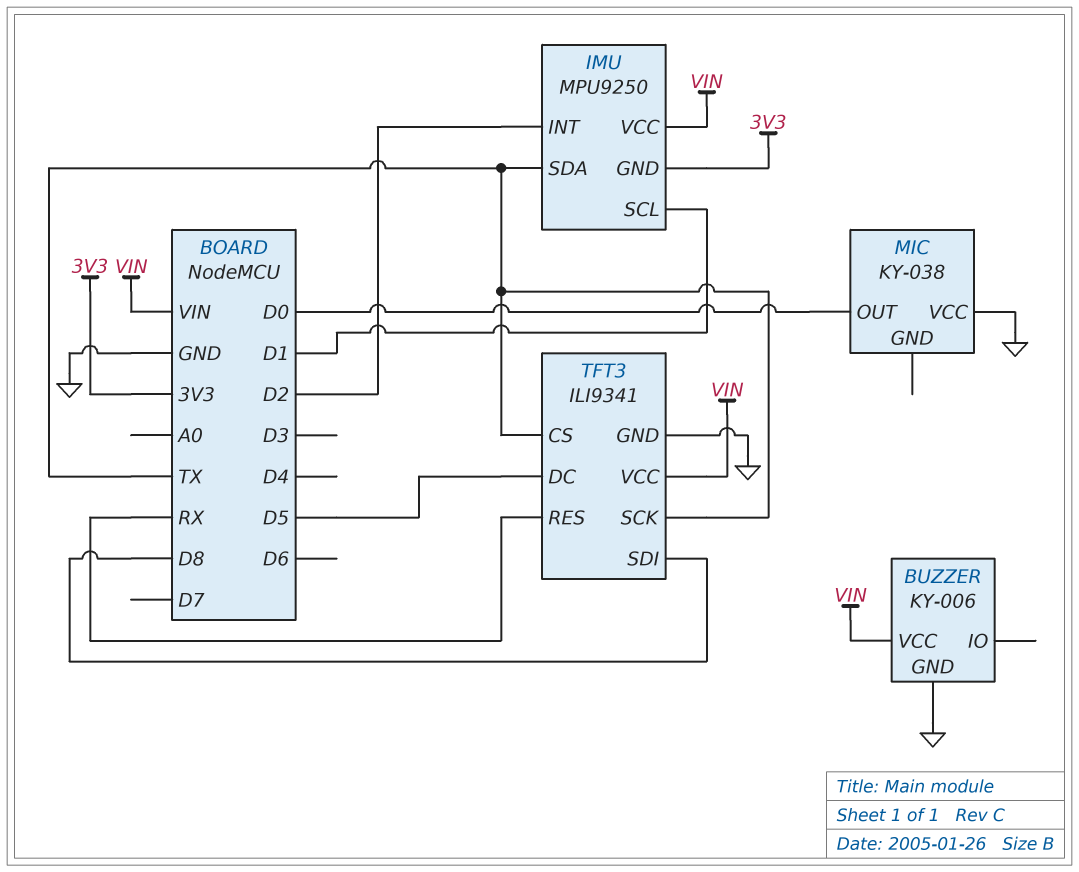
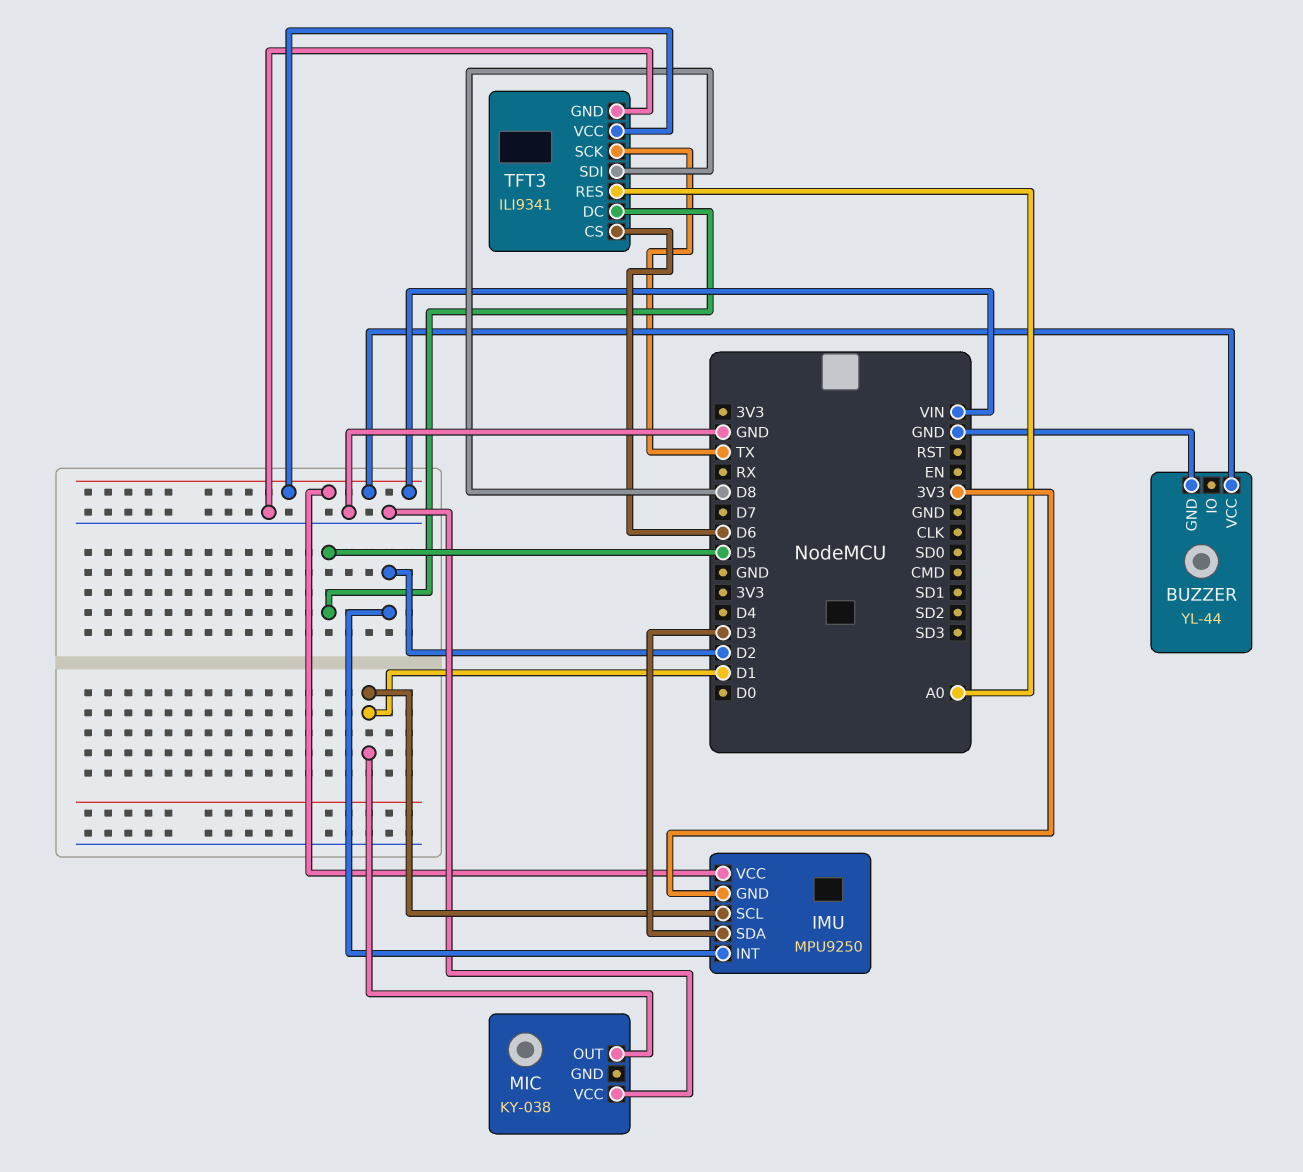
BUZZER: KY-006 -> YL-44
IMU pin SDA: TX -> D3
MIC pin OUT: D0 -> D1
TFT3 pin CS: TX -> D6
TFT3 pin RES: RX -> A0

